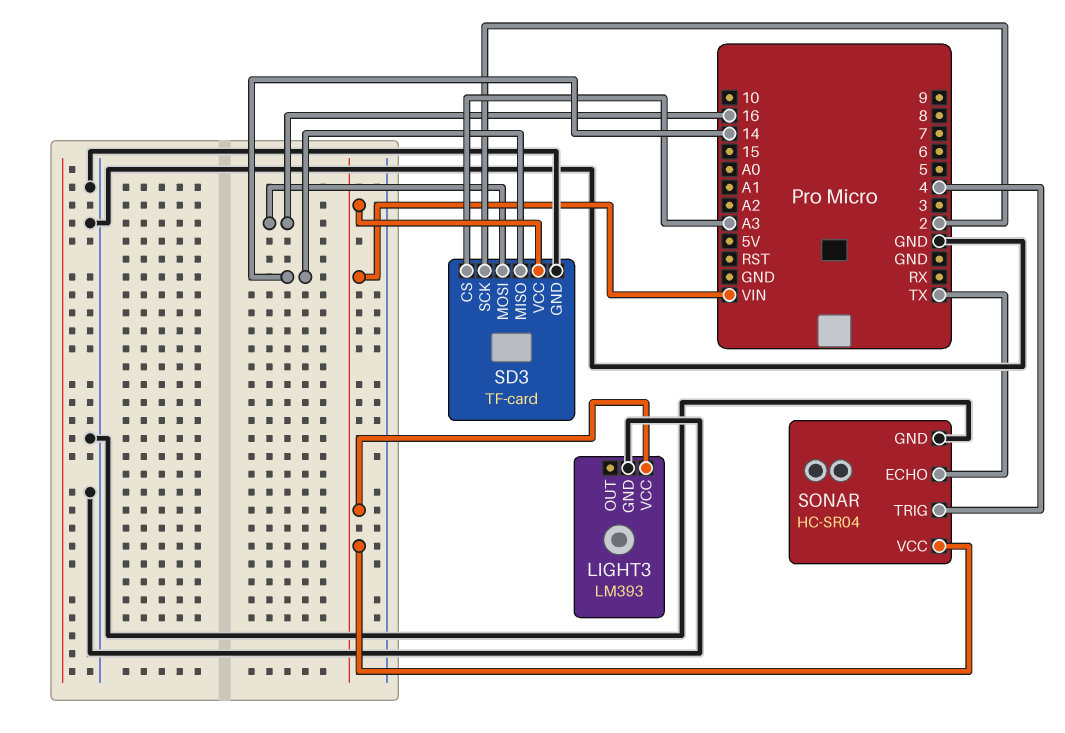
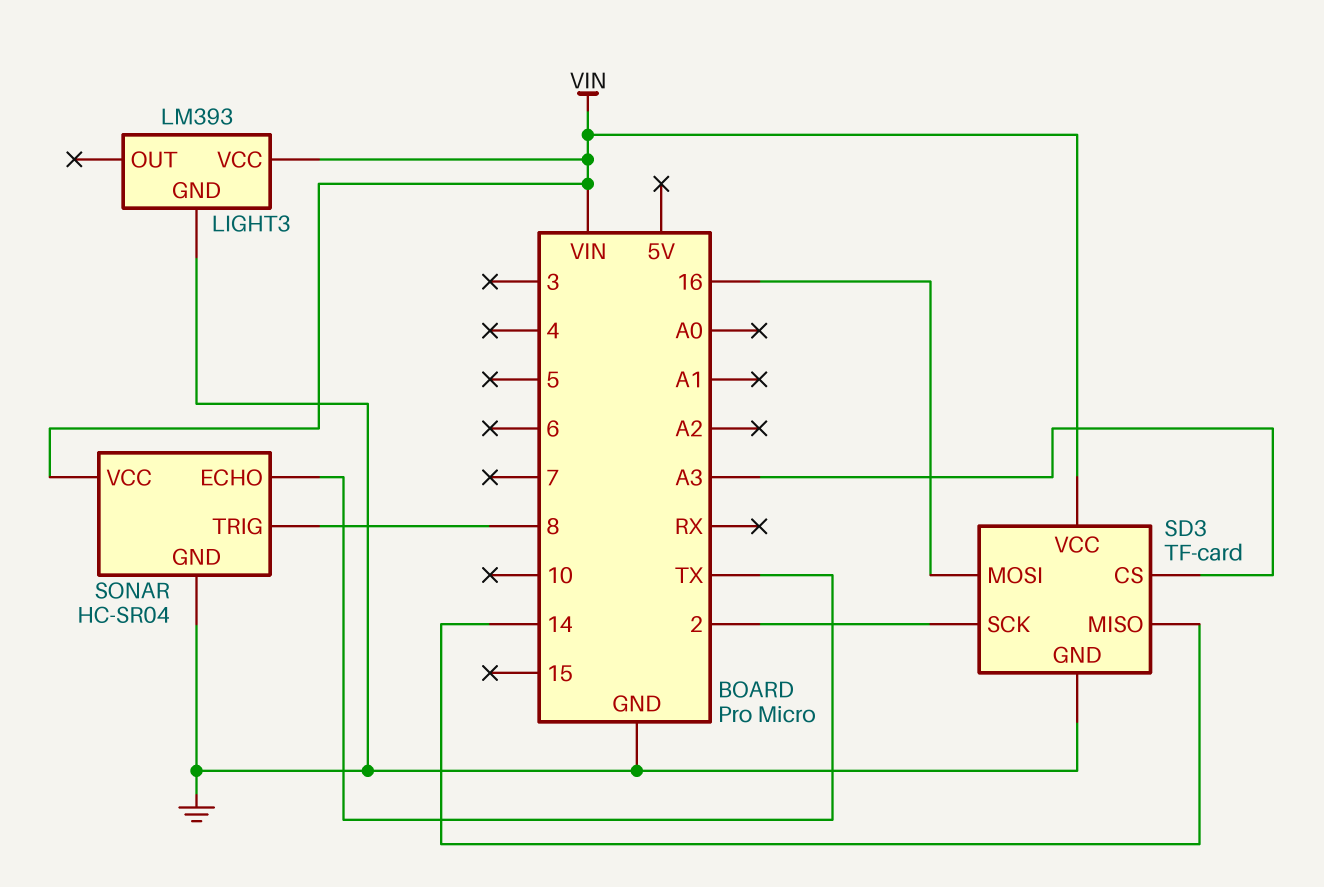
SONAR pin TRIG: 4 -> 8

